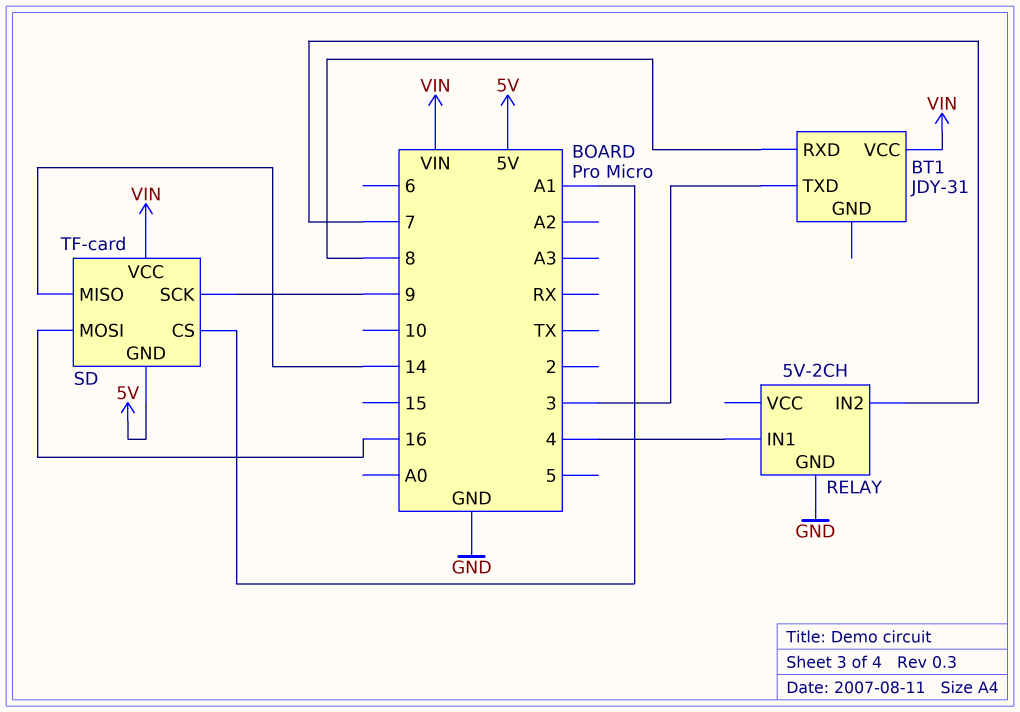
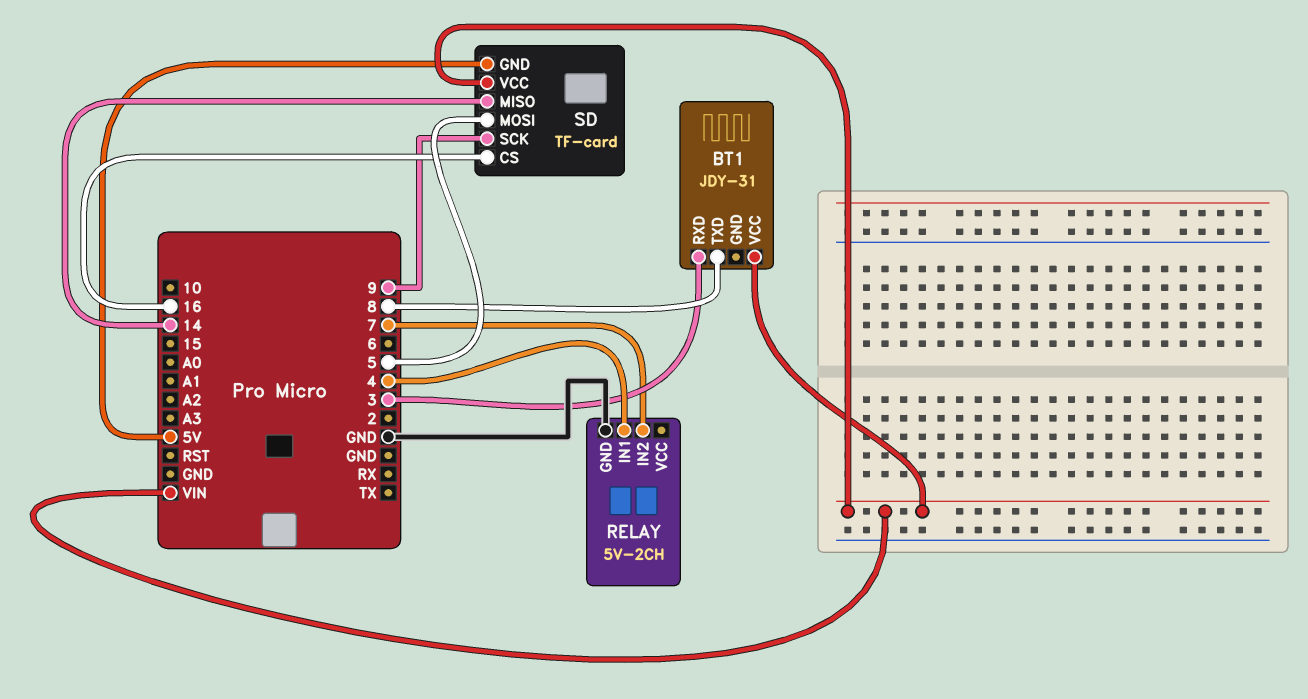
BT1 pin RXD: 8 -> 3
BT1 pin TXD: 3 -> 8
SD pin CS: A1 -> 16
SD pin MOSI: 16 -> 5

